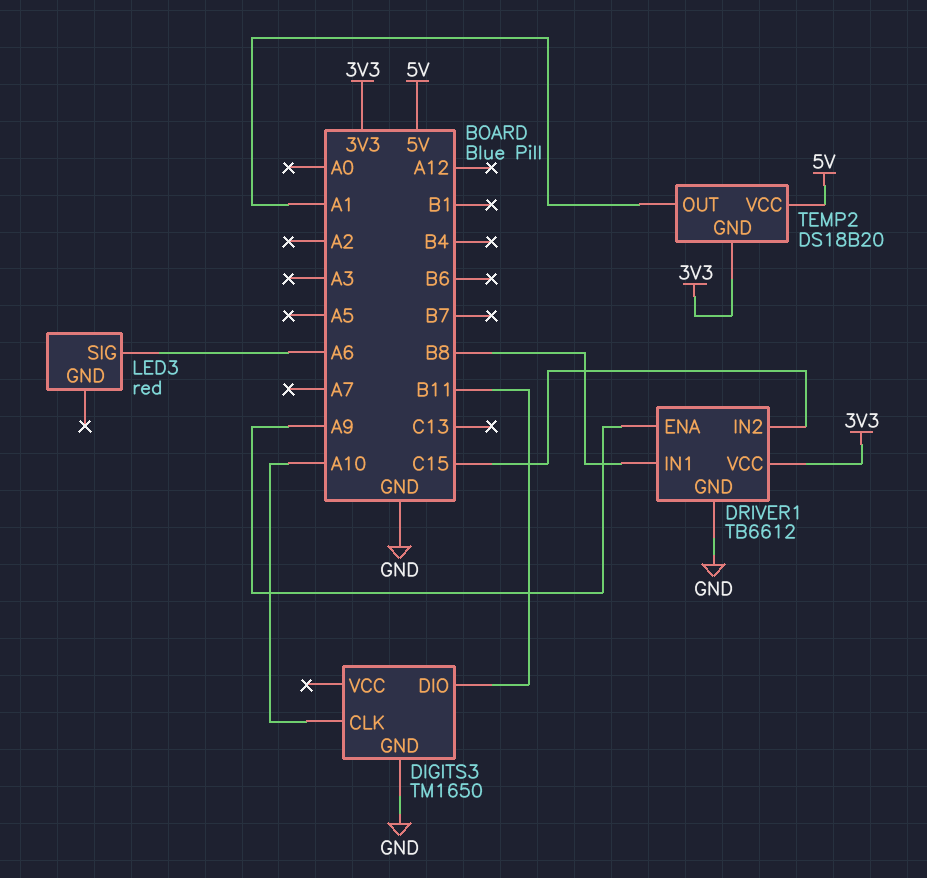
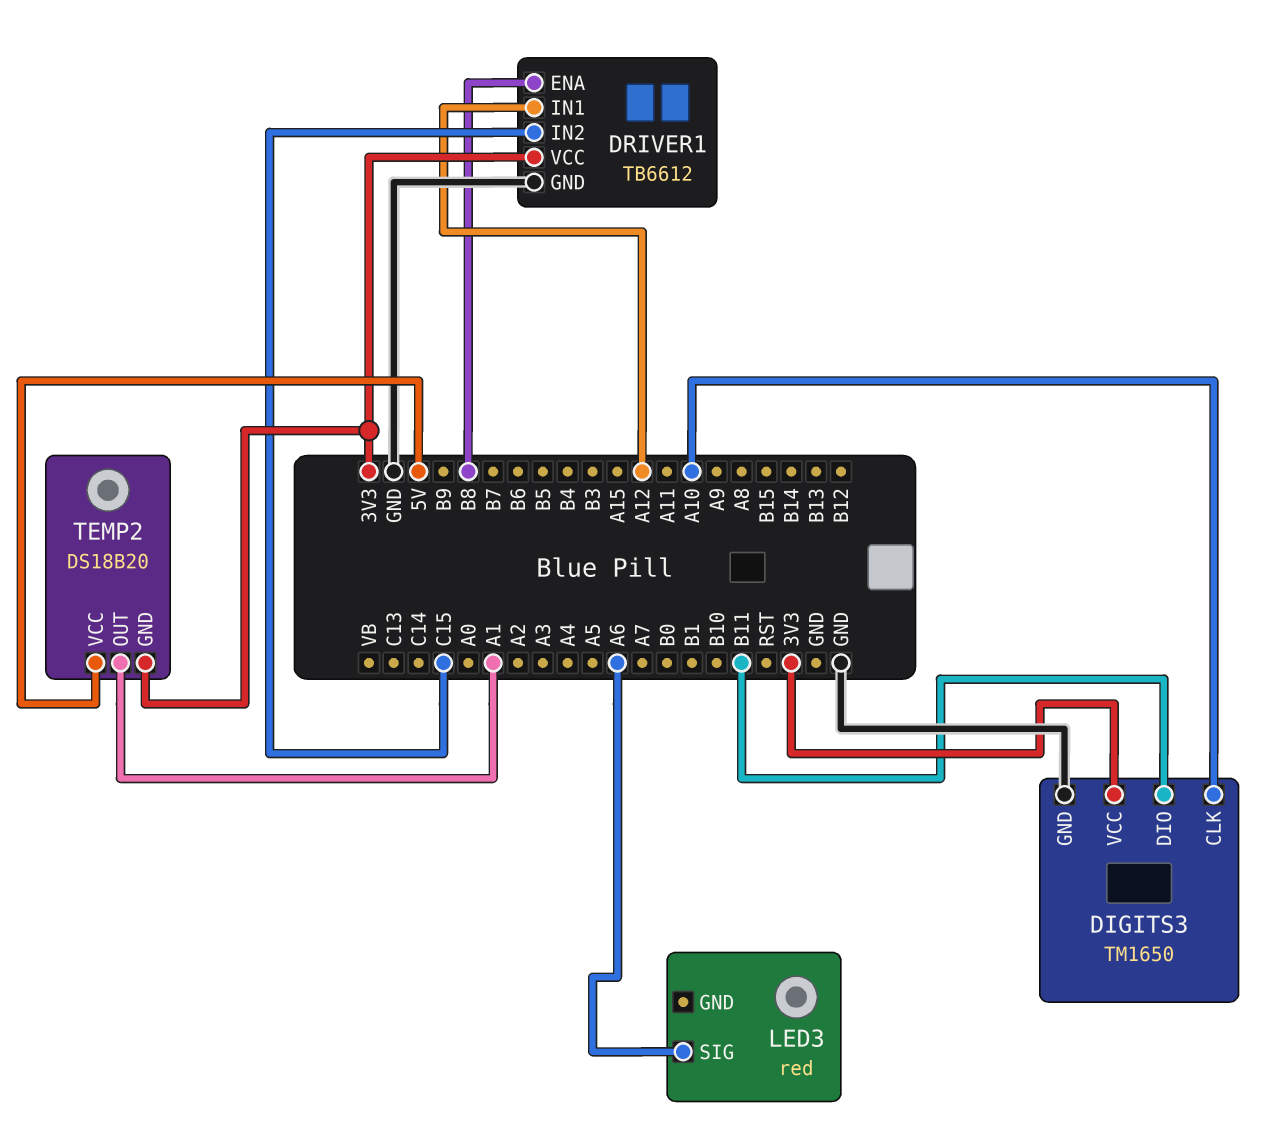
DIGITS3 pin VCC: none -> 3V3
DRIVER1 pin ENA: A9 -> B8
DRIVER1 pin IN1: B8 -> A12

